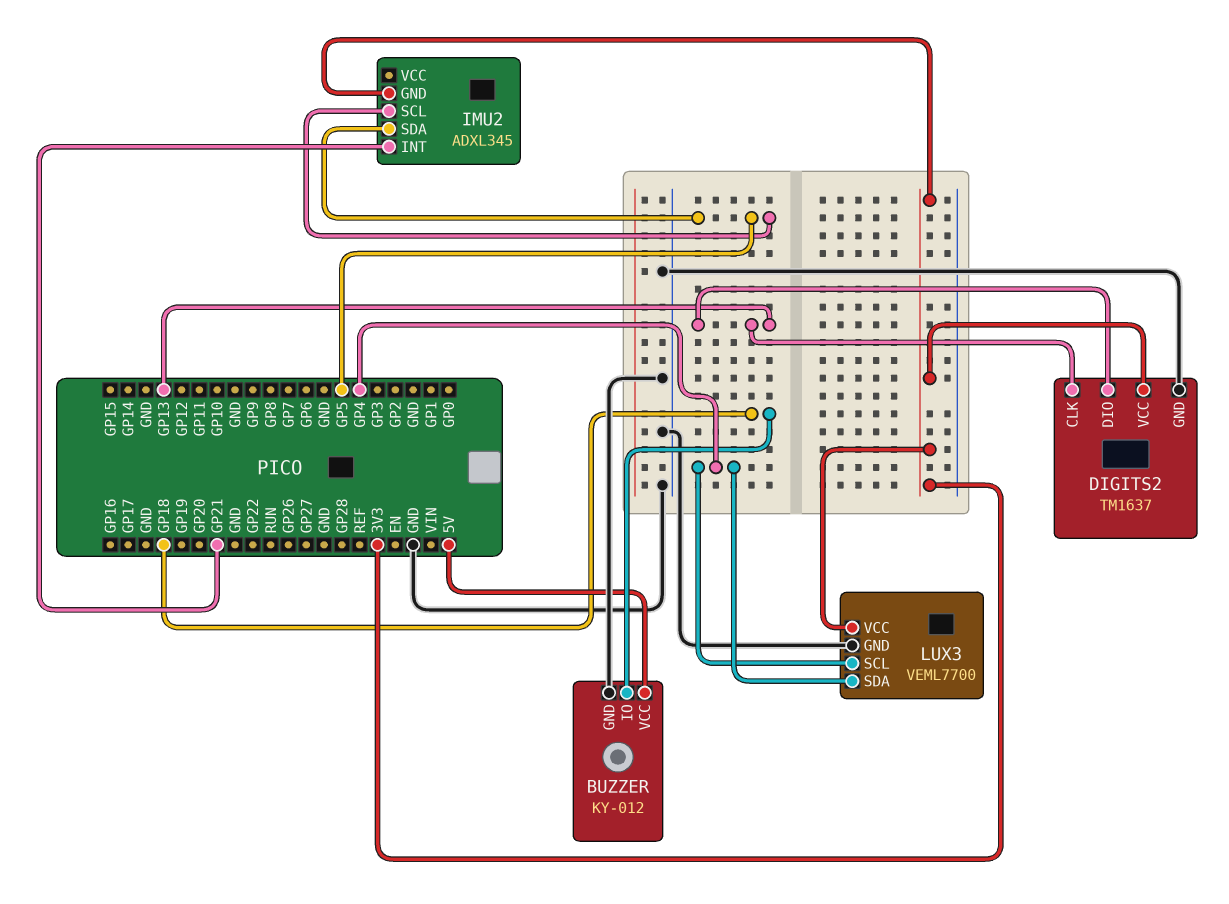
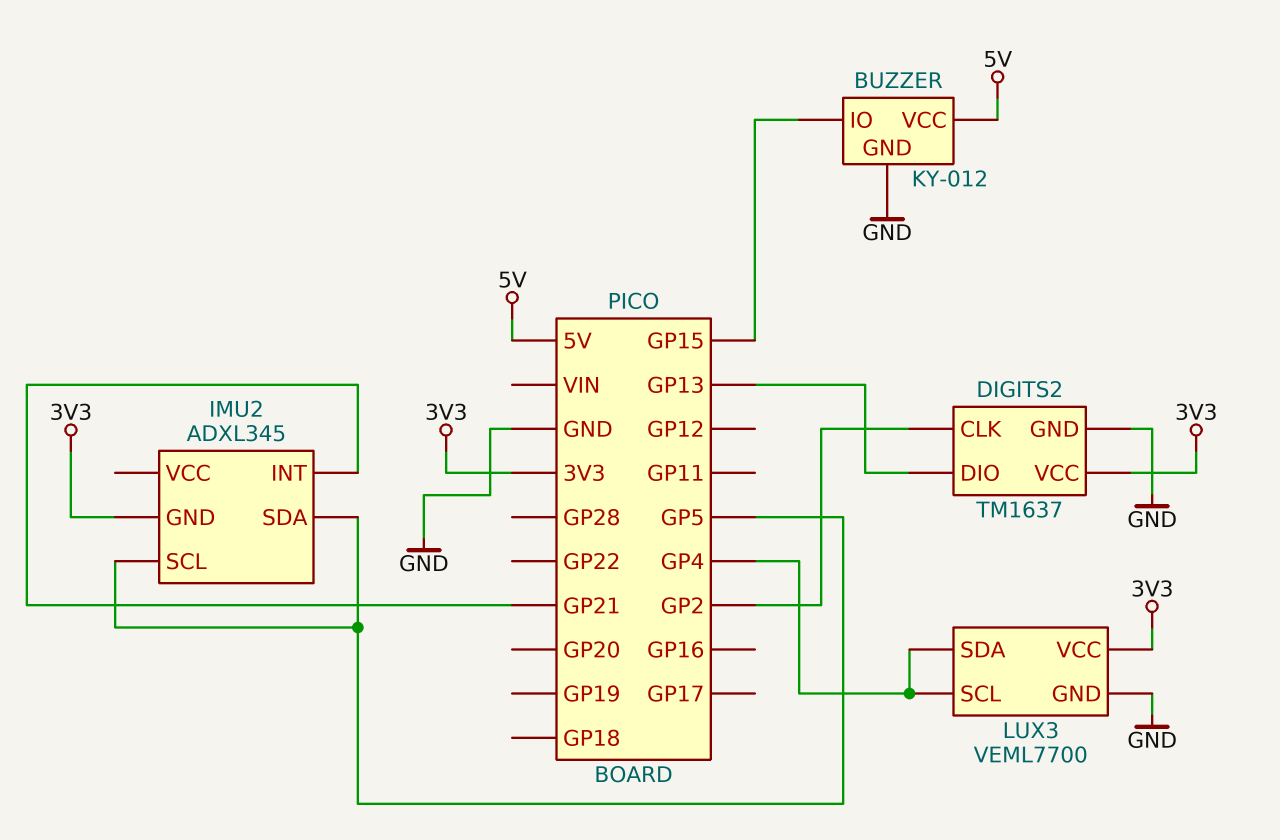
BUZZER pin IO: GP18 -> GP15
DIGITS2 pin CLK: GP13 -> GP2

